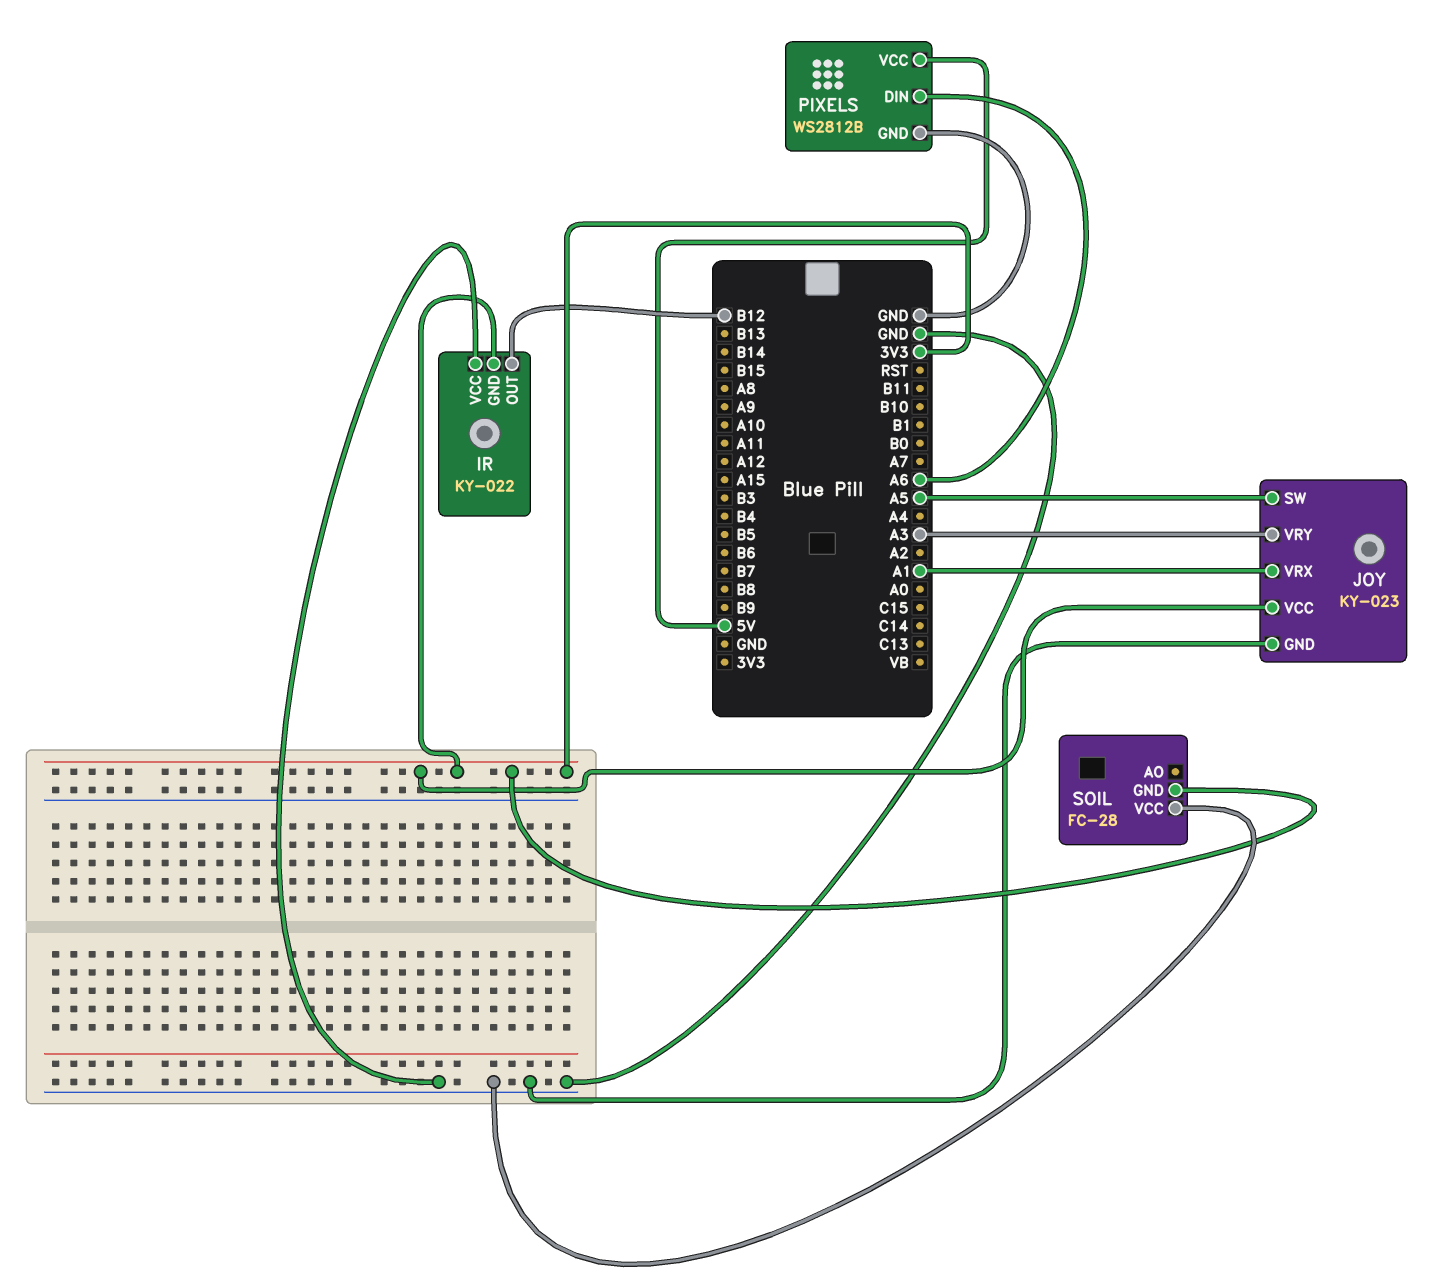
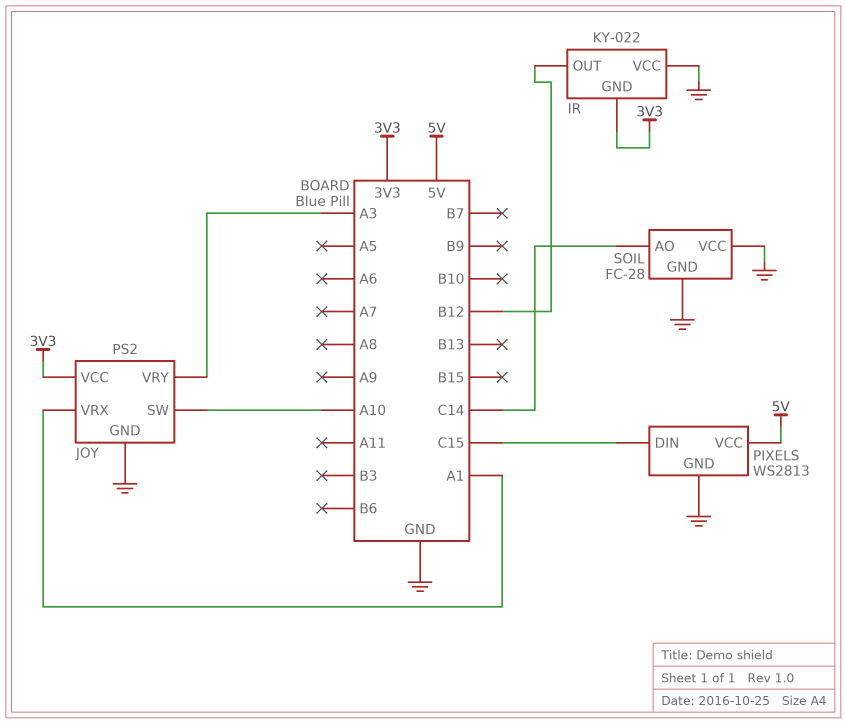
JOY: KY-023 -> PS2
JOY pin SW: A5 -> A10
PIXELS: WS2812B -> WS2813
PIXELS pin DIN: A6 -> C15
SOIL pin AO: none -> C14
SOIL pin GND: 3V3 -> GND

